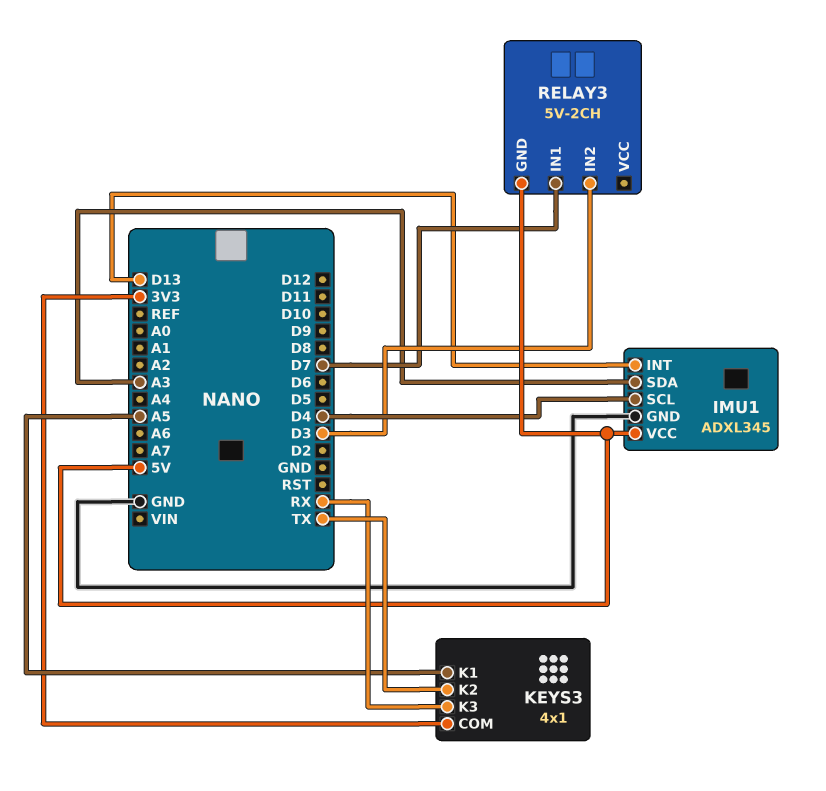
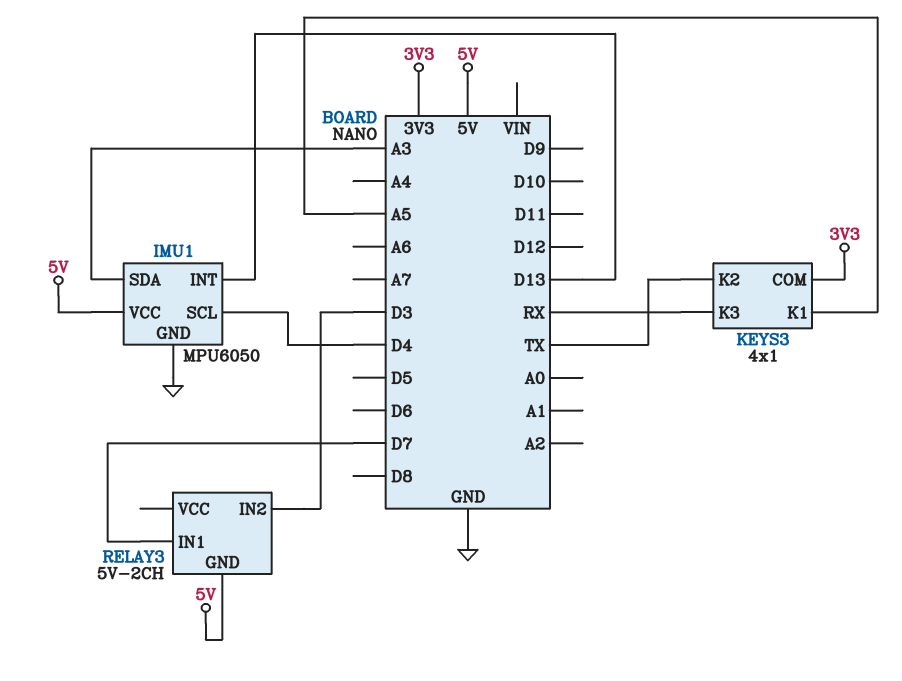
IMU1: ADXL345 -> MPU6050

